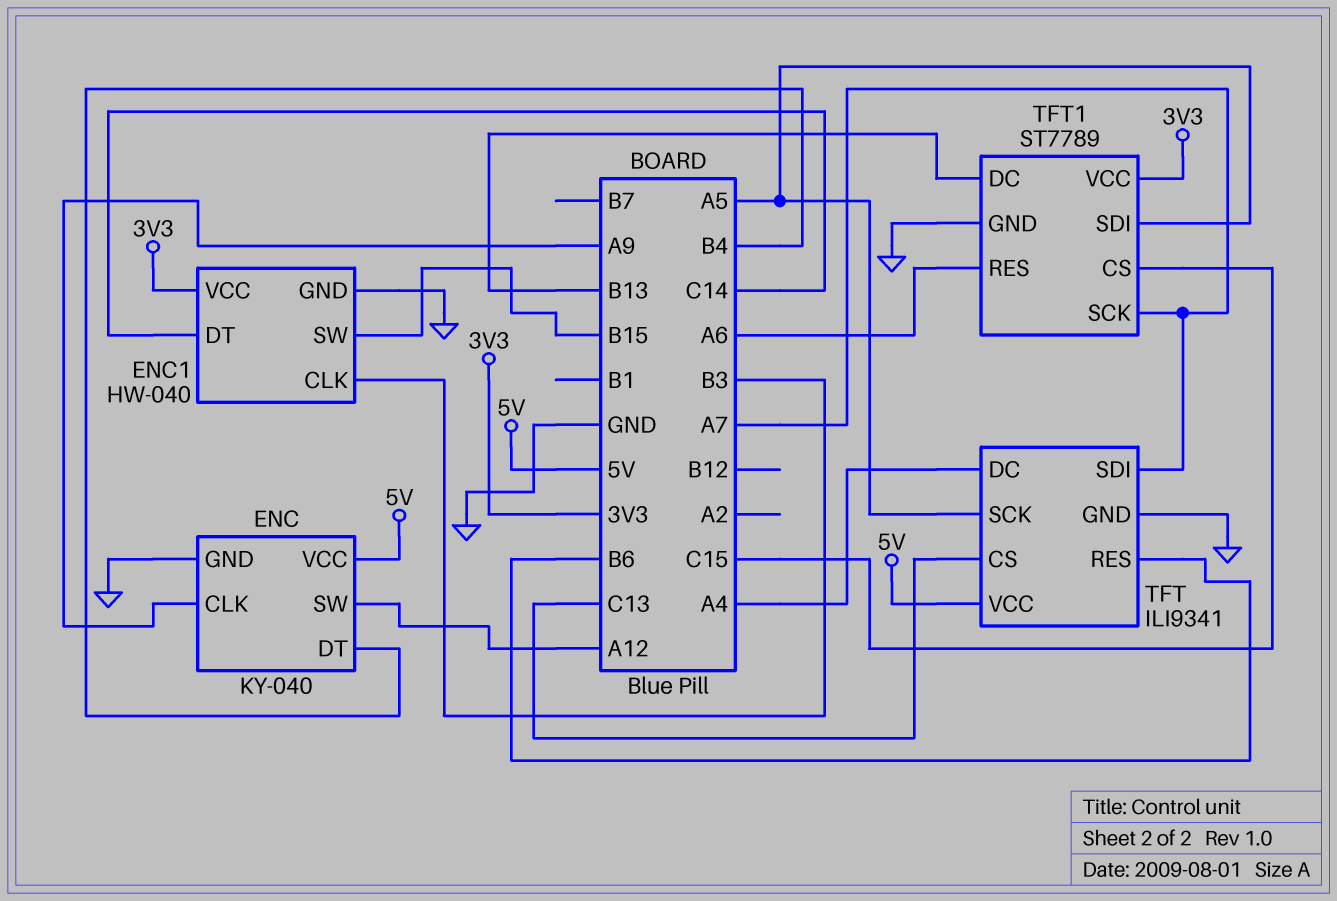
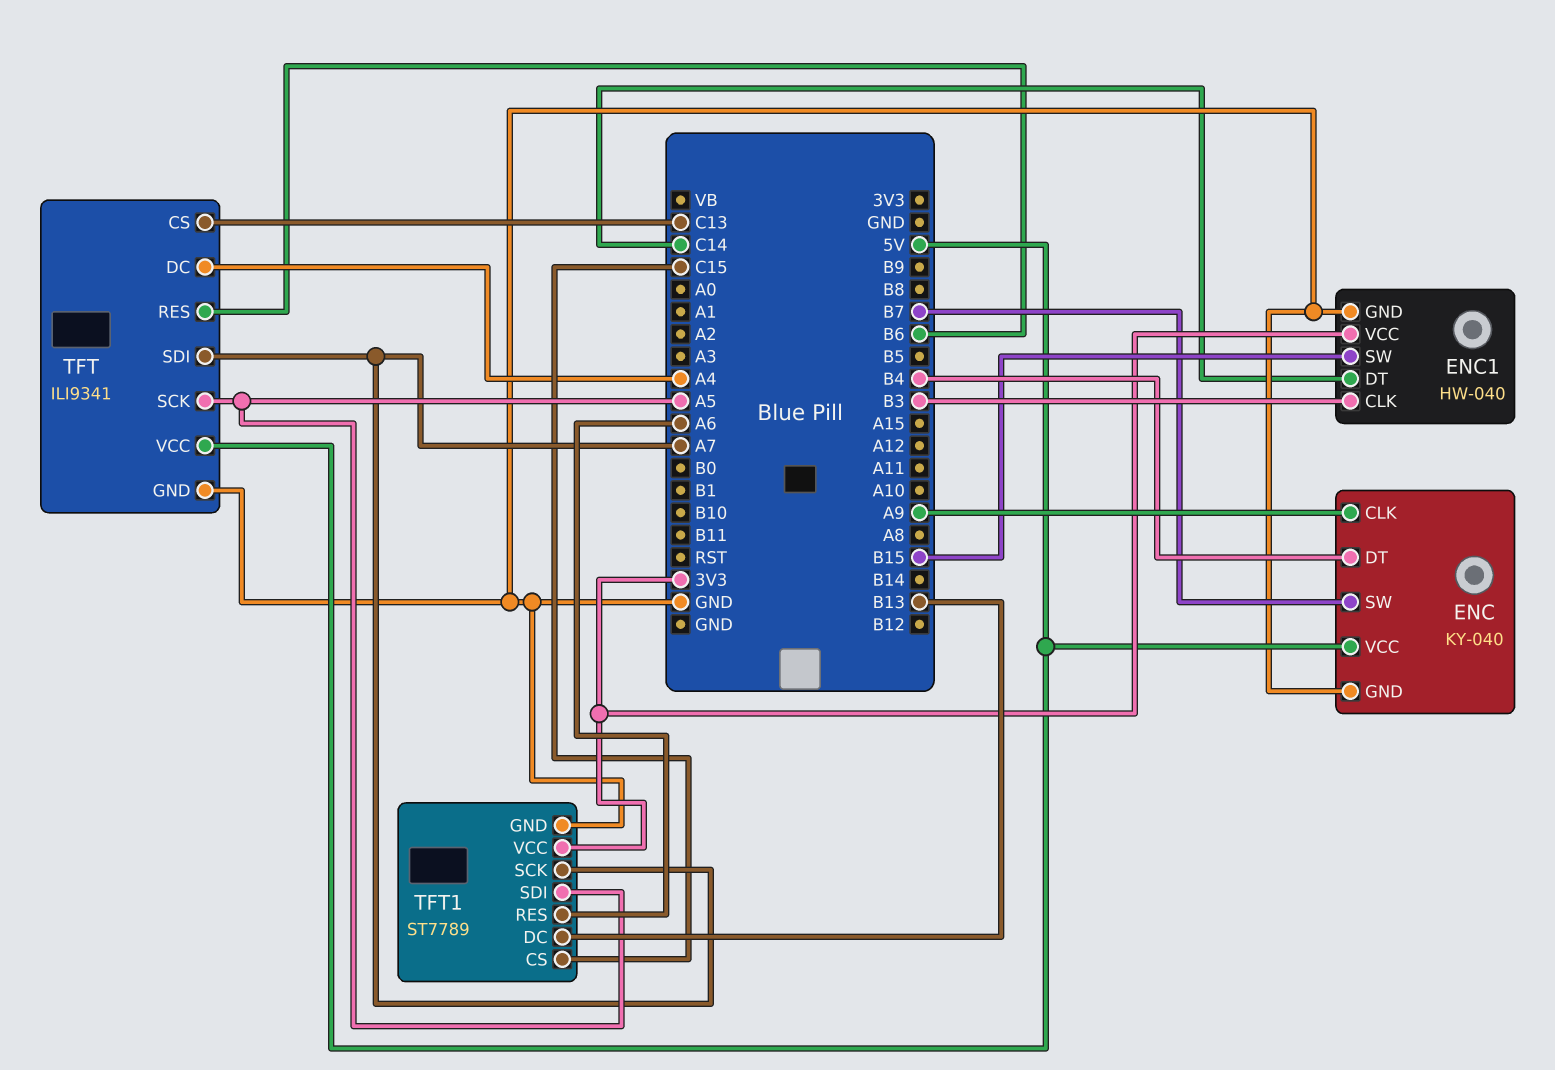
ENC pin SW: A12 -> B7

